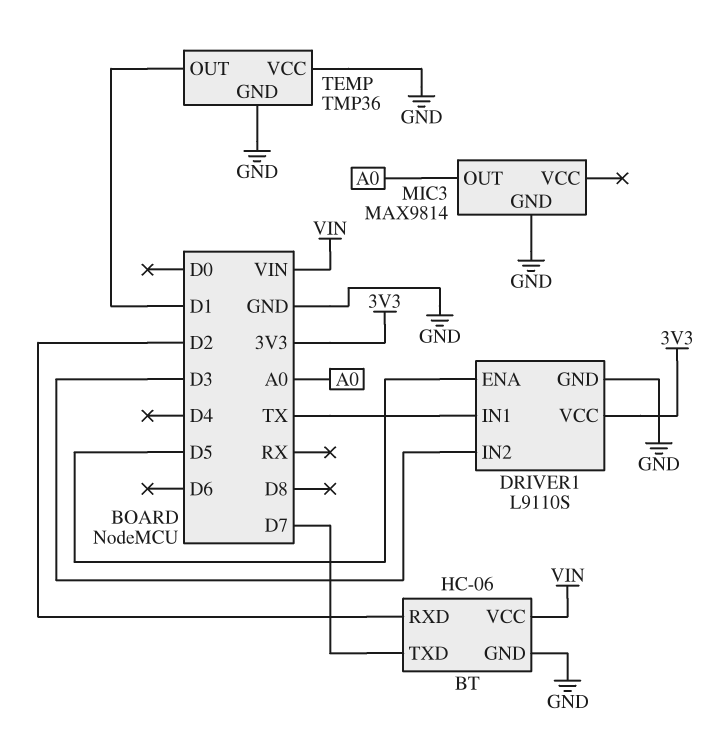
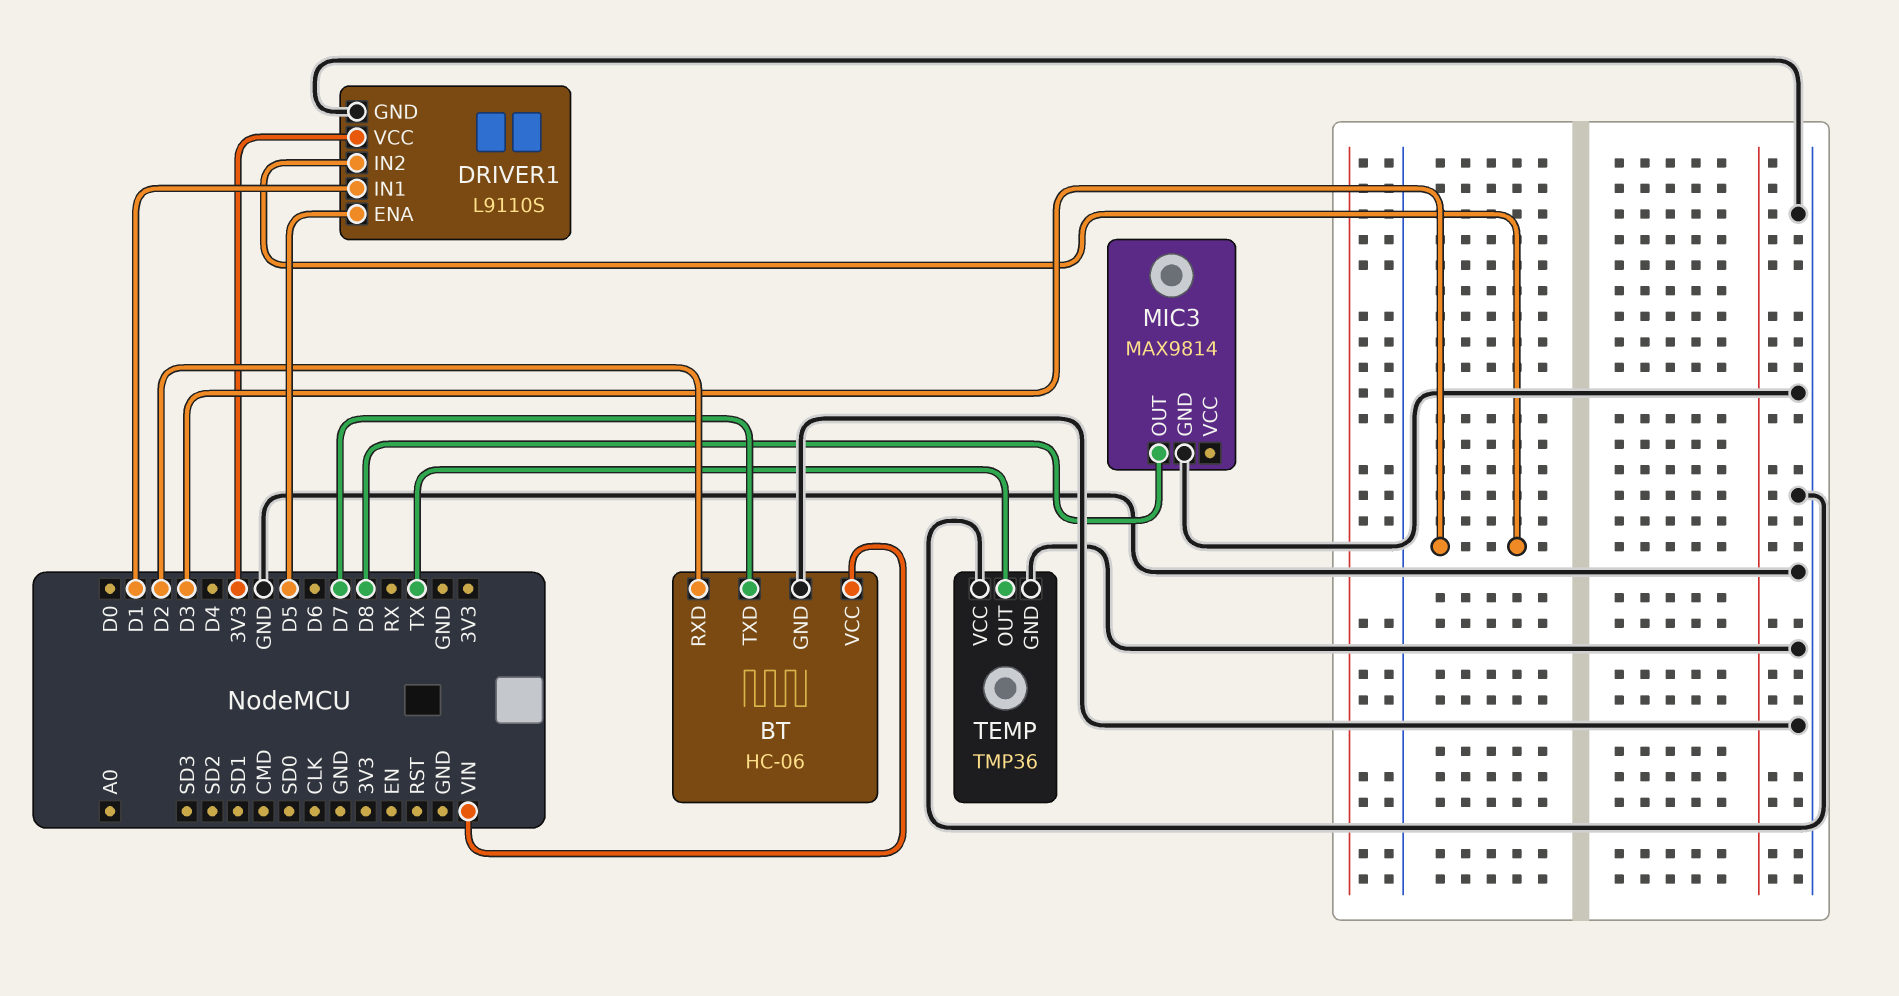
DRIVER1 pin IN1: TX -> D1
MIC3 pin OUT: A0 -> D8
TEMP pin OUT: D1 -> TX

